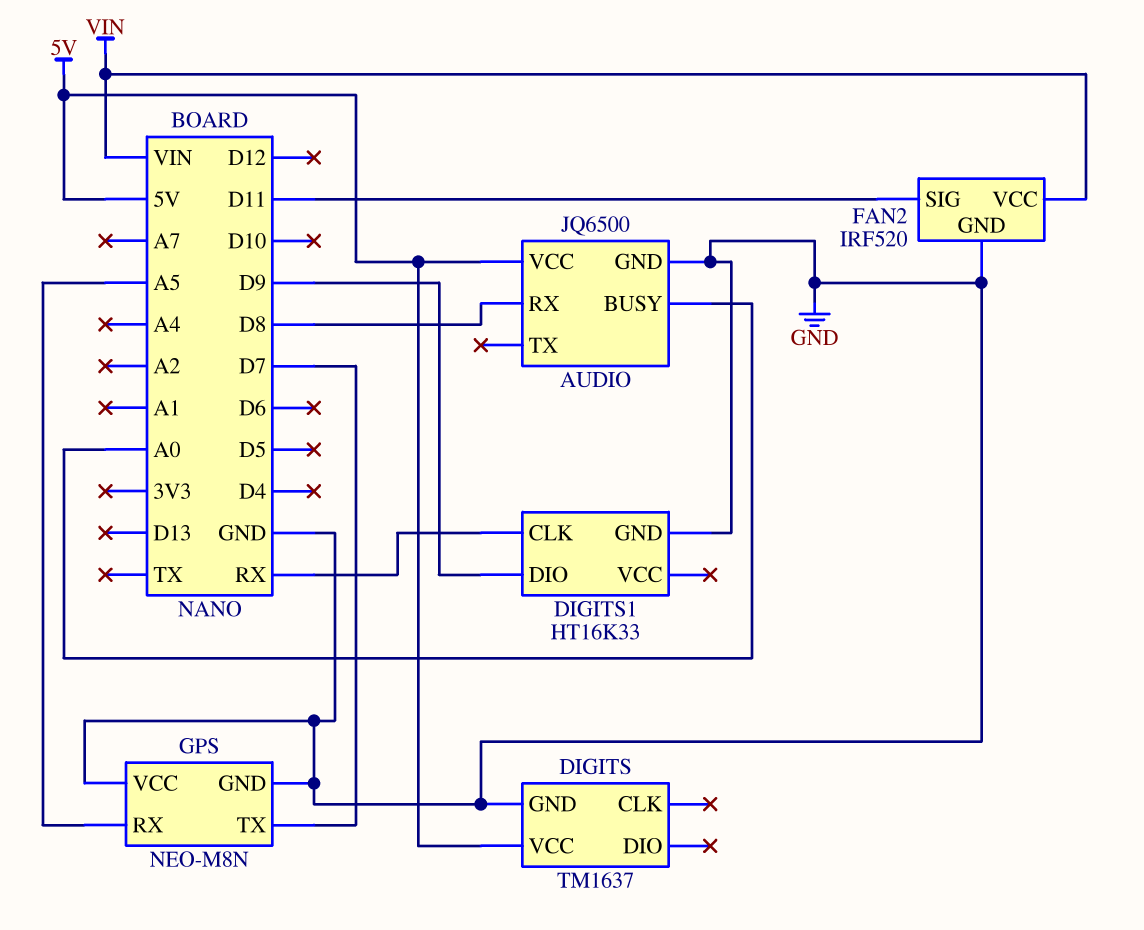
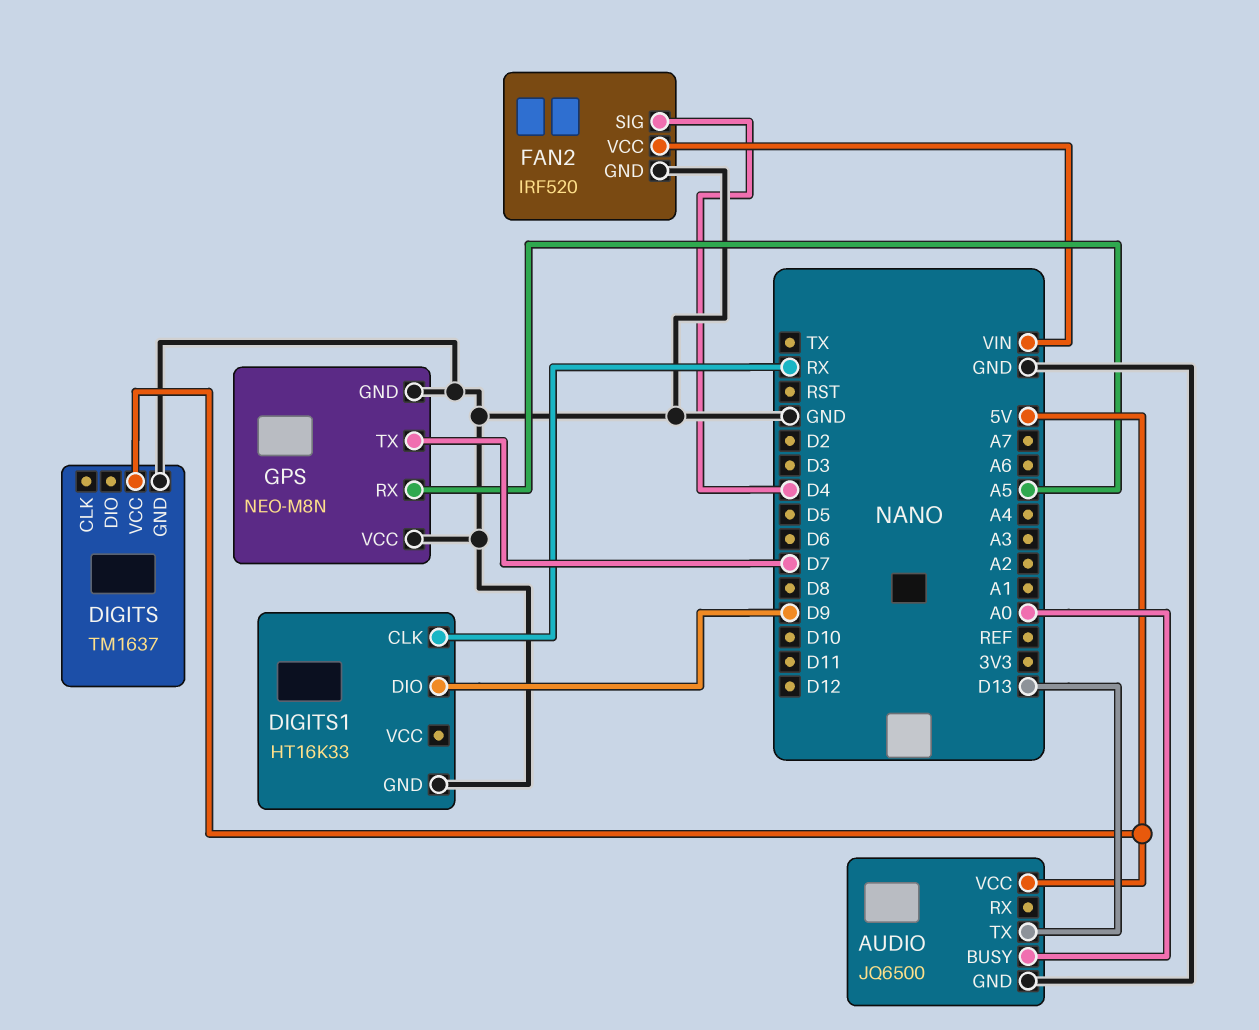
AUDIO pin RX: D8 -> none
AUDIO pin TX: none -> D13
FAN2 pin SIG: D11 -> D4

